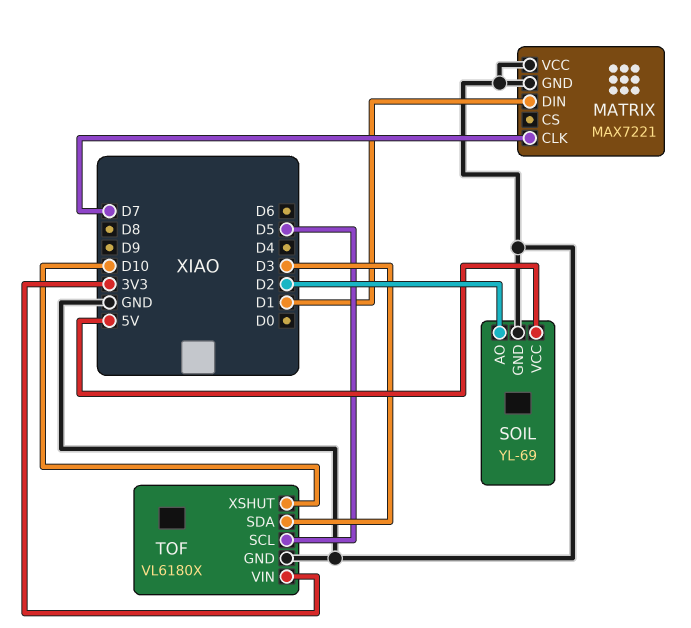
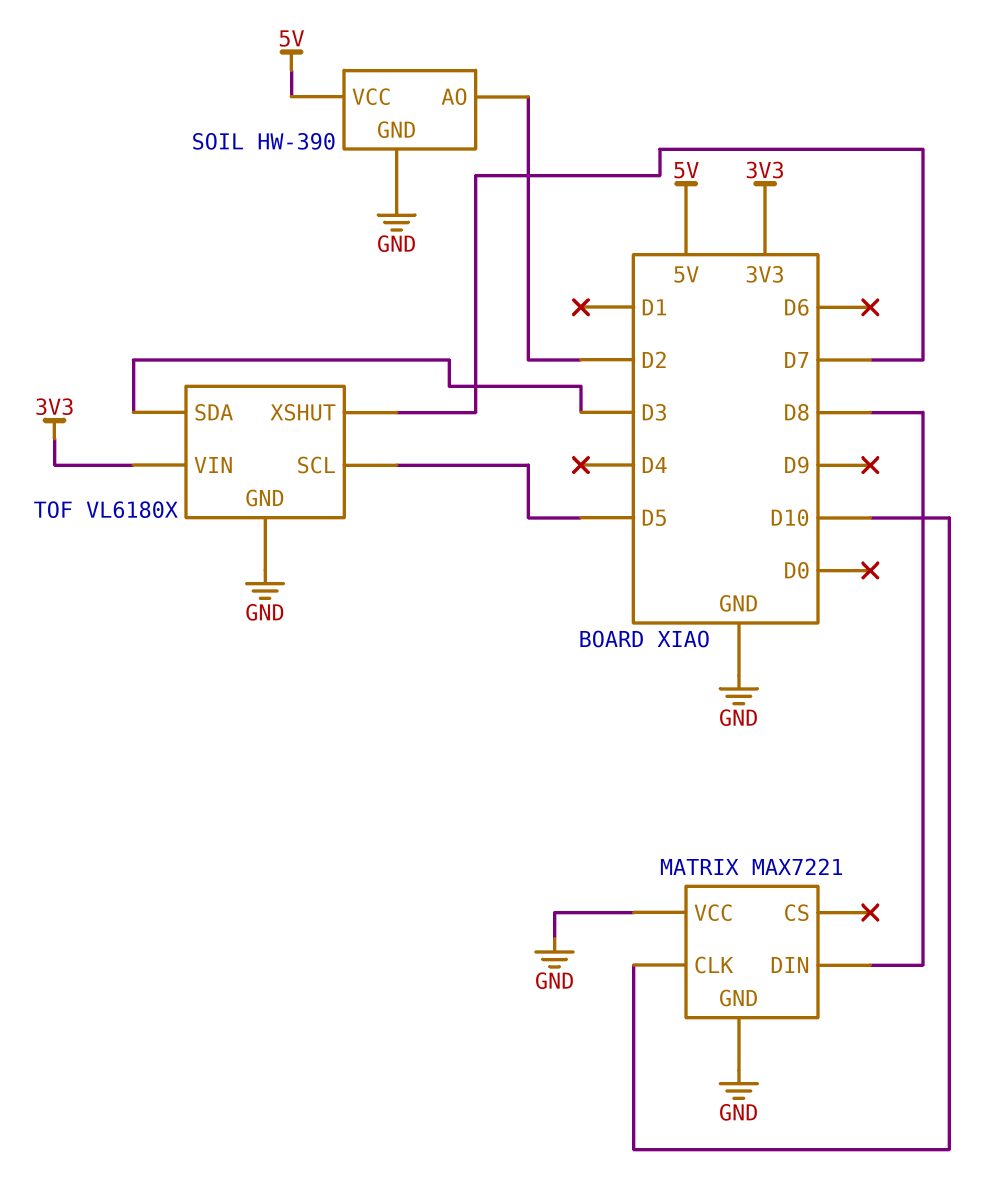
MATRIX pin CLK: D7 -> D10
MATRIX pin DIN: D1 -> D8
SOIL: YL-69 -> HW-390
TOF pin XSHUT: D10 -> D7

